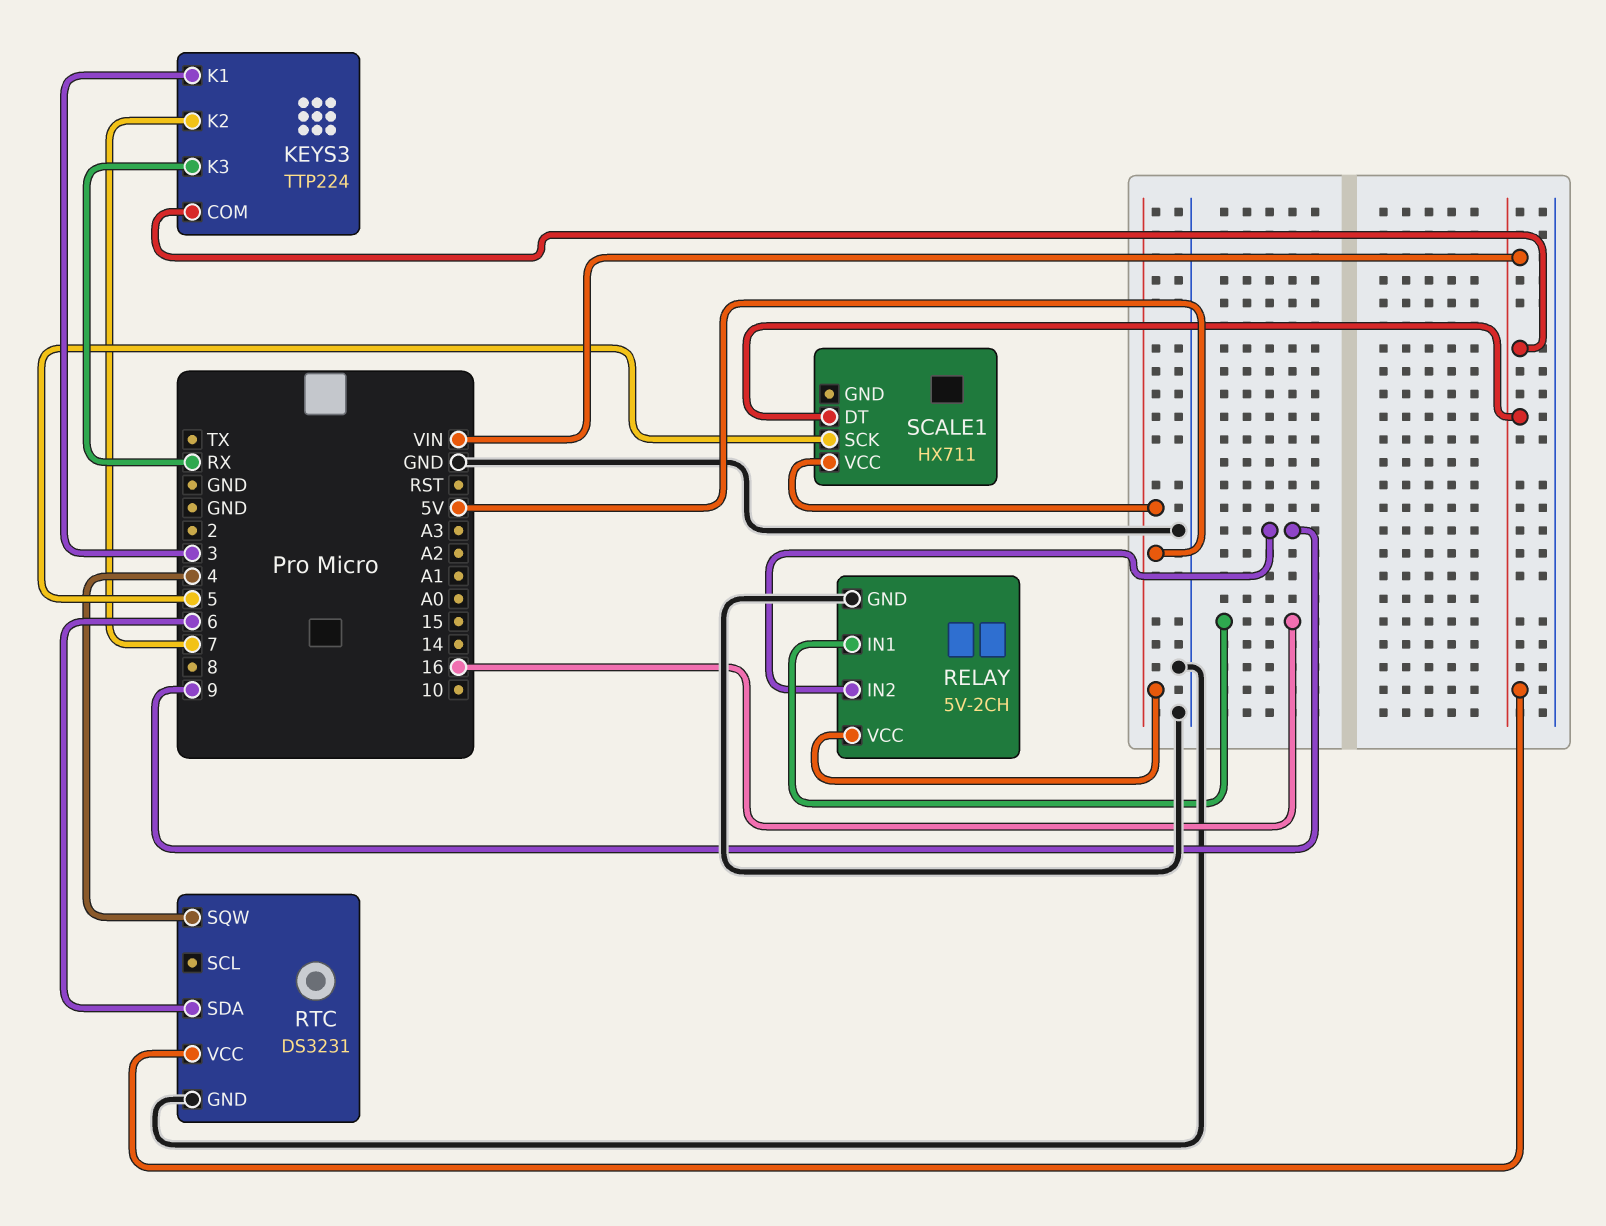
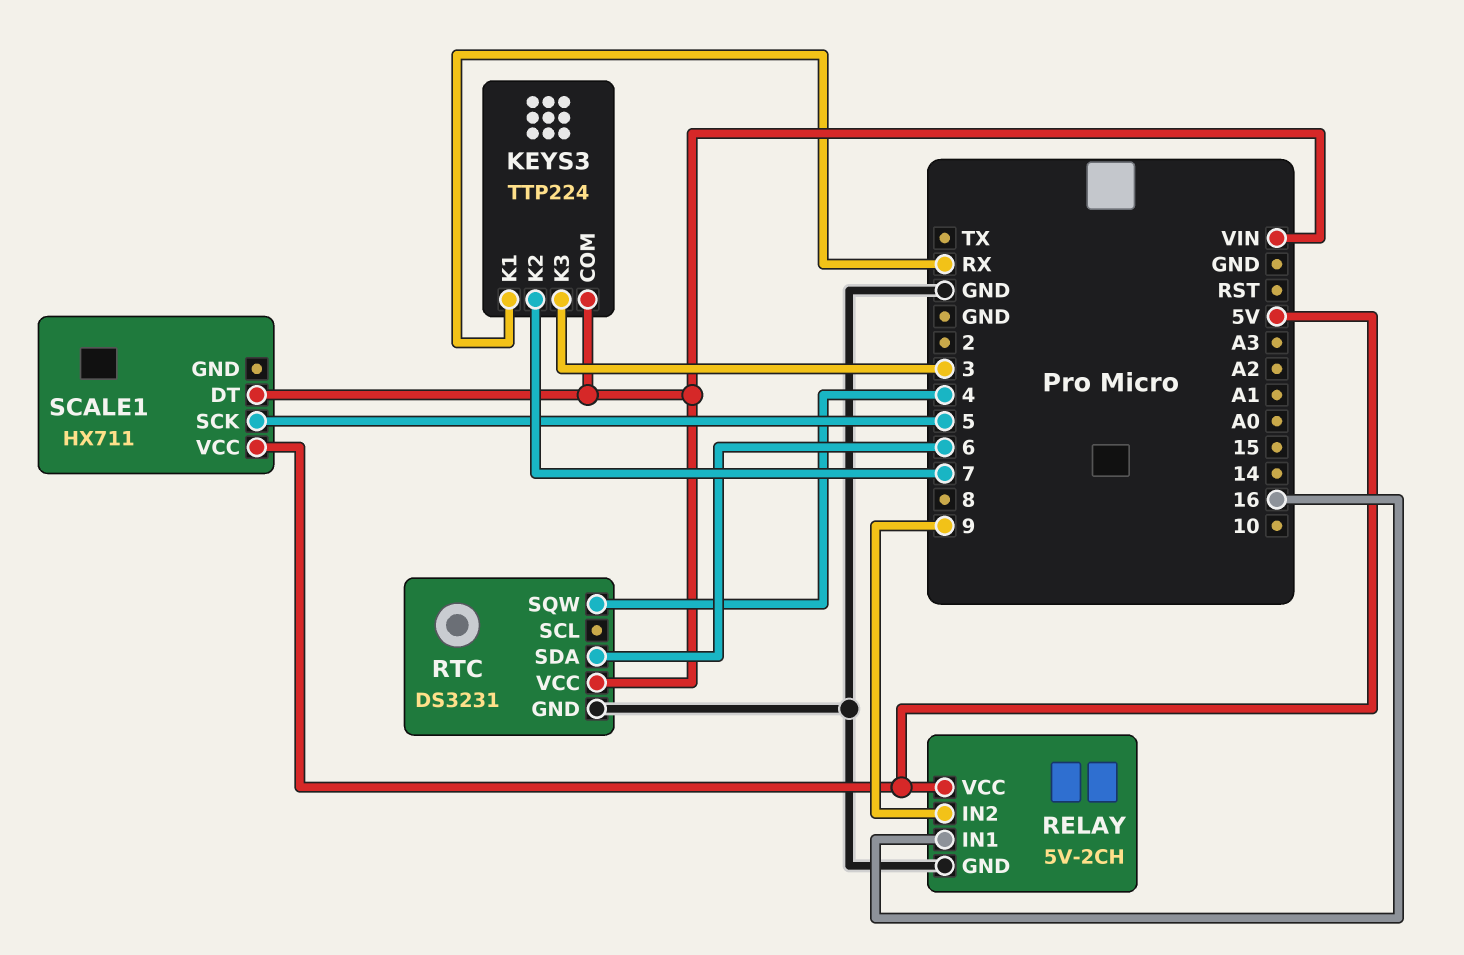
KEYS3 pin K1: 3 -> RX
KEYS3 pin K3: RX -> 3

